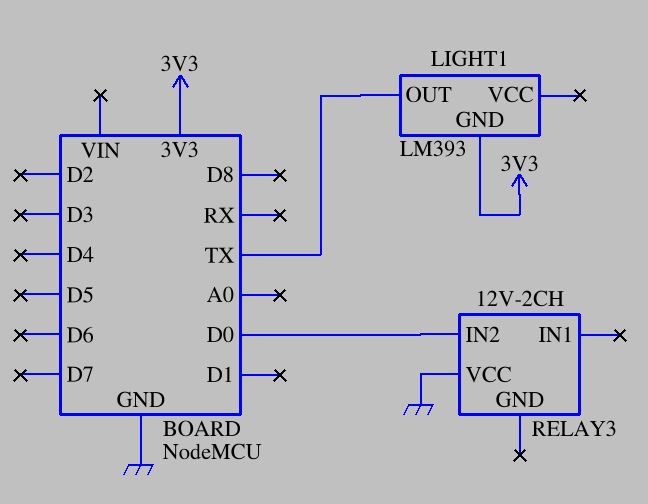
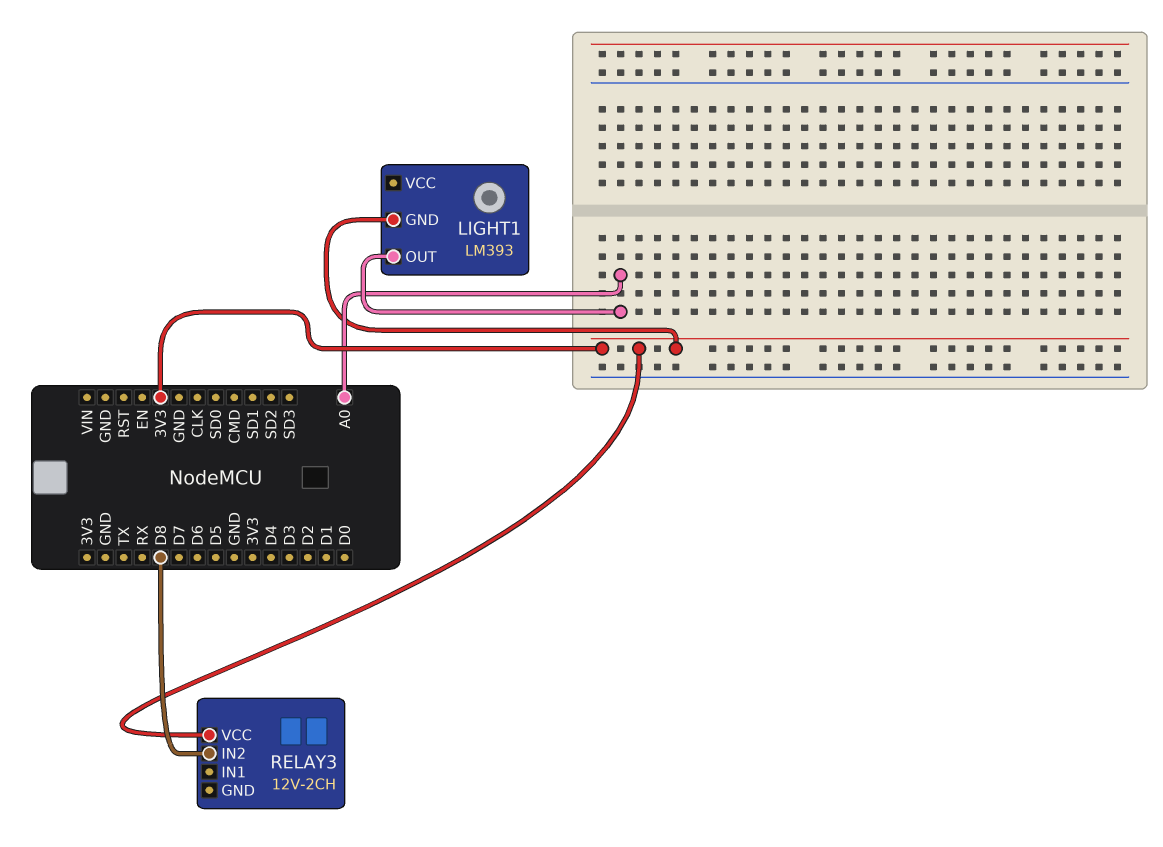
LIGHT1 pin OUT: TX -> A0
RELAY3 pin IN2: D0 -> D8
RELAY3 pin VCC: GND -> 3V3

